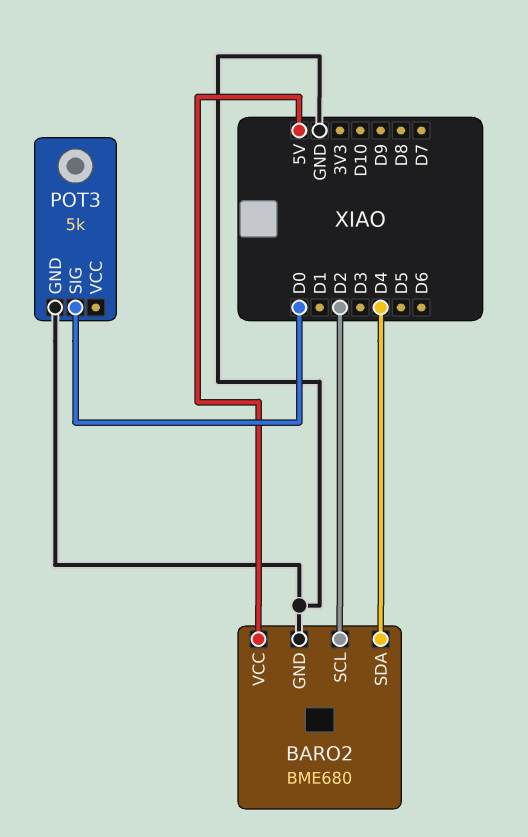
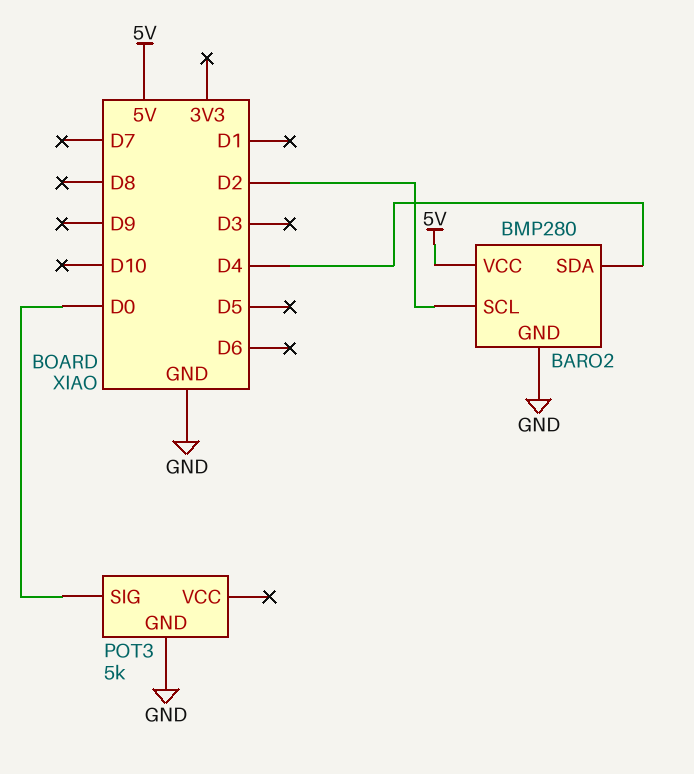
BARO2: BME680 -> BMP280

